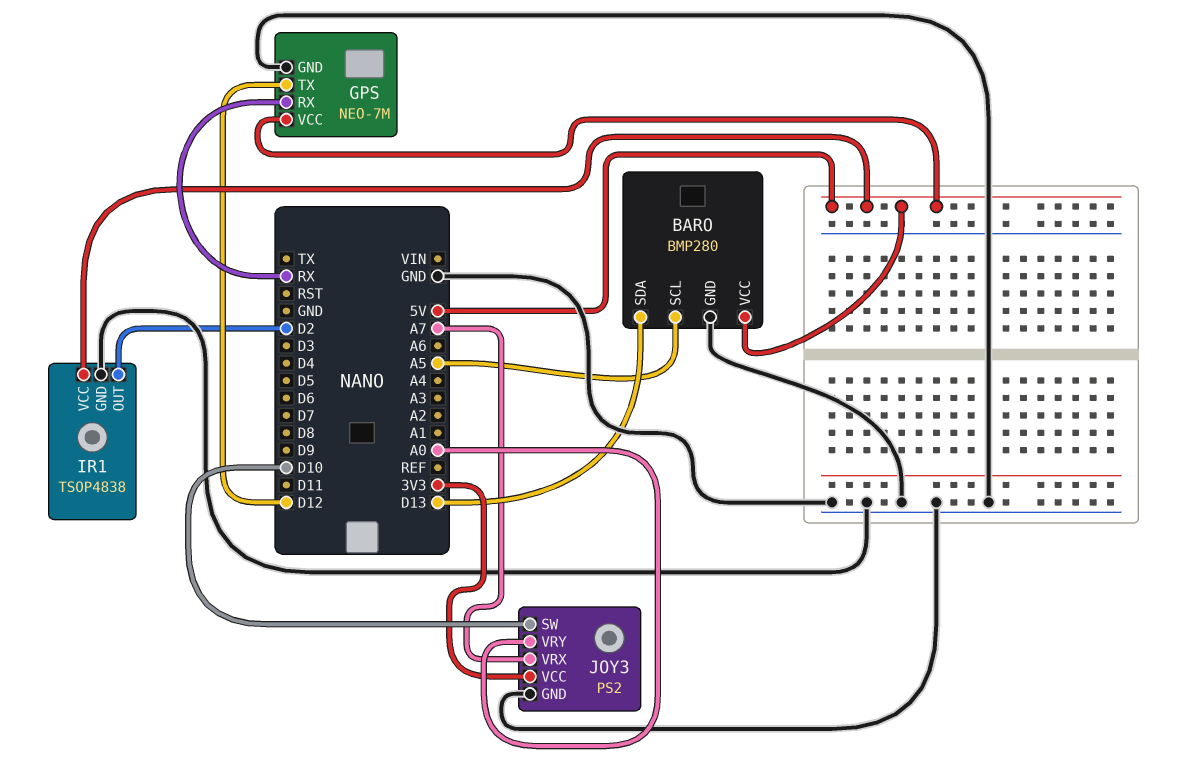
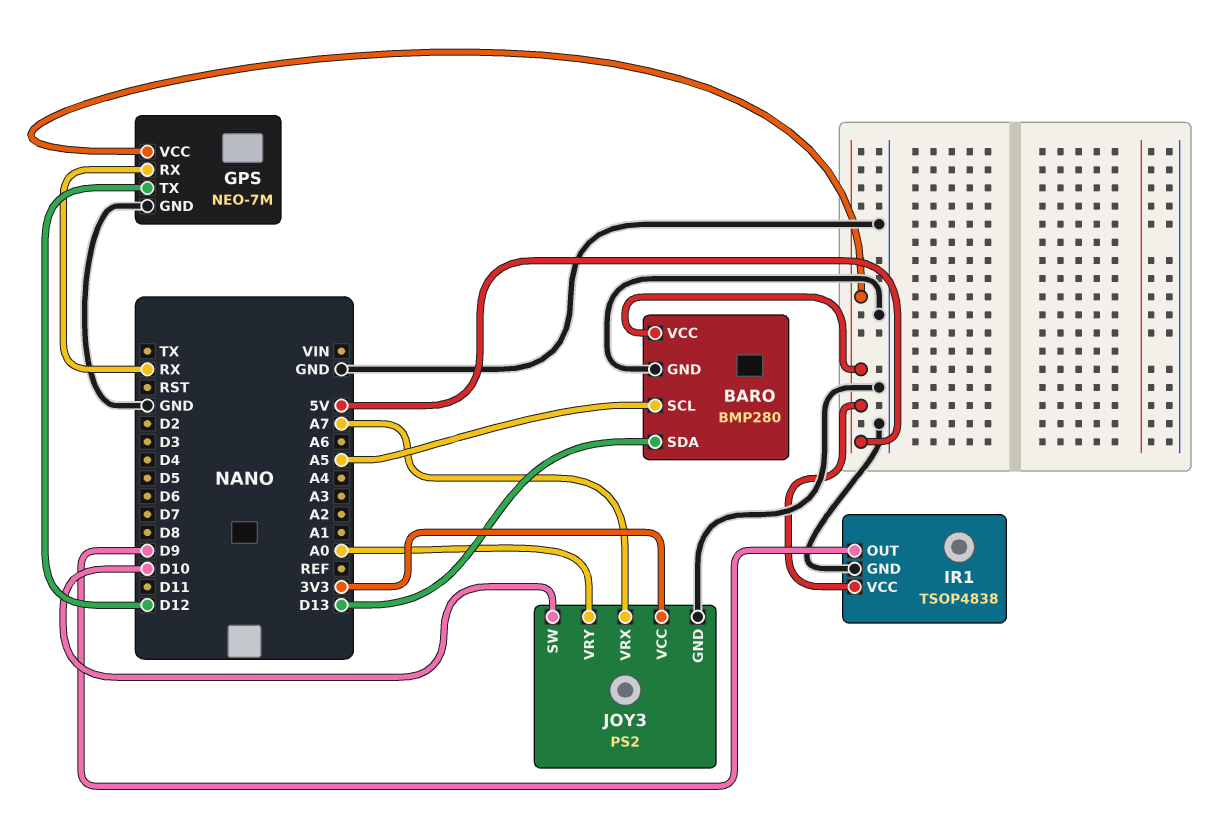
IR1 pin OUT: D2 -> D9

